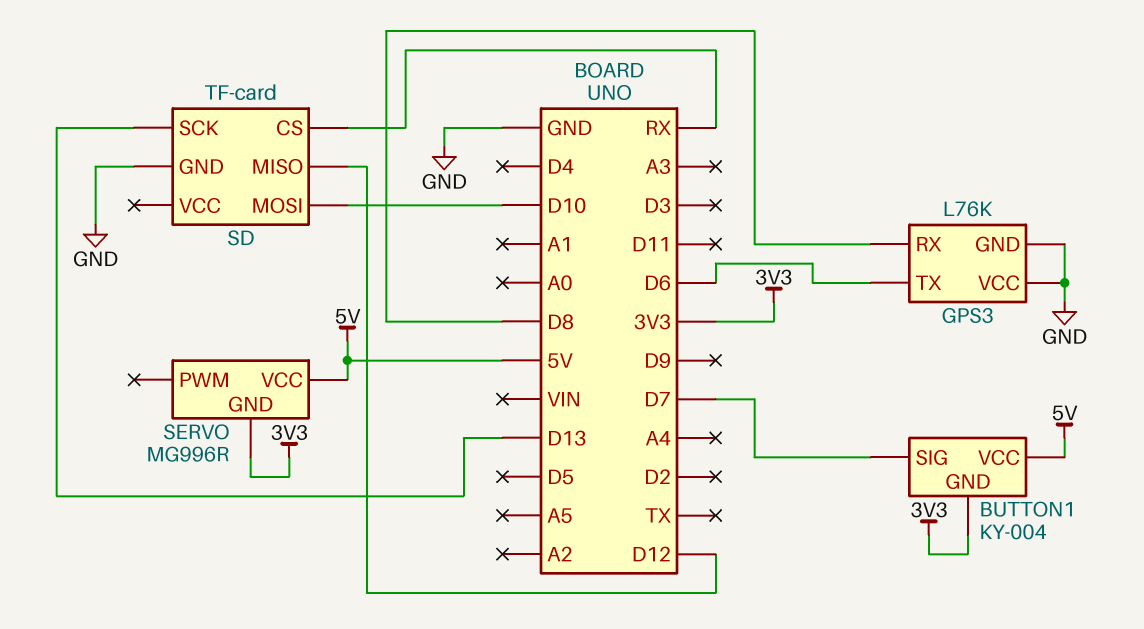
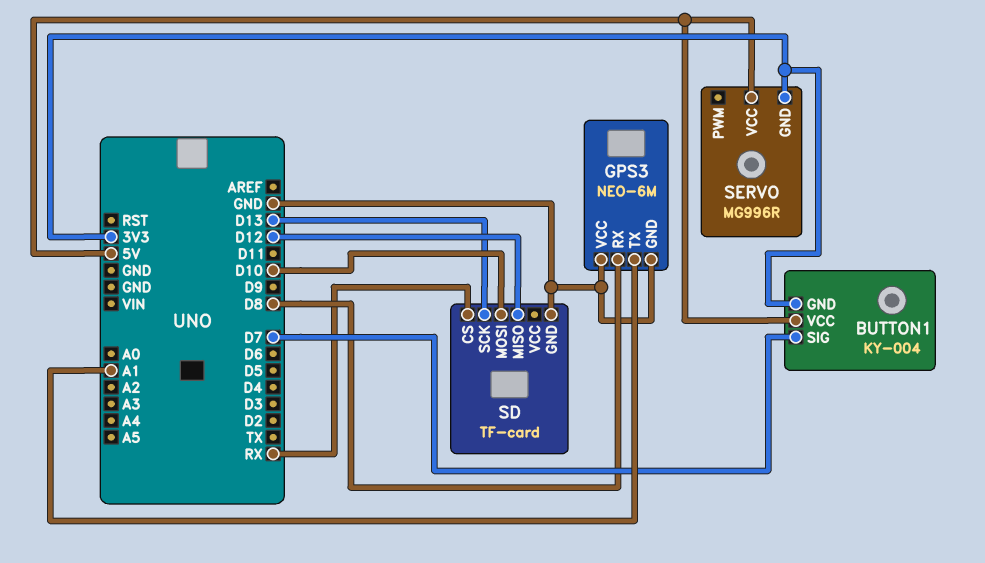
GPS3: L76K -> NEO-6M
GPS3 pin TX: D6 -> A1

